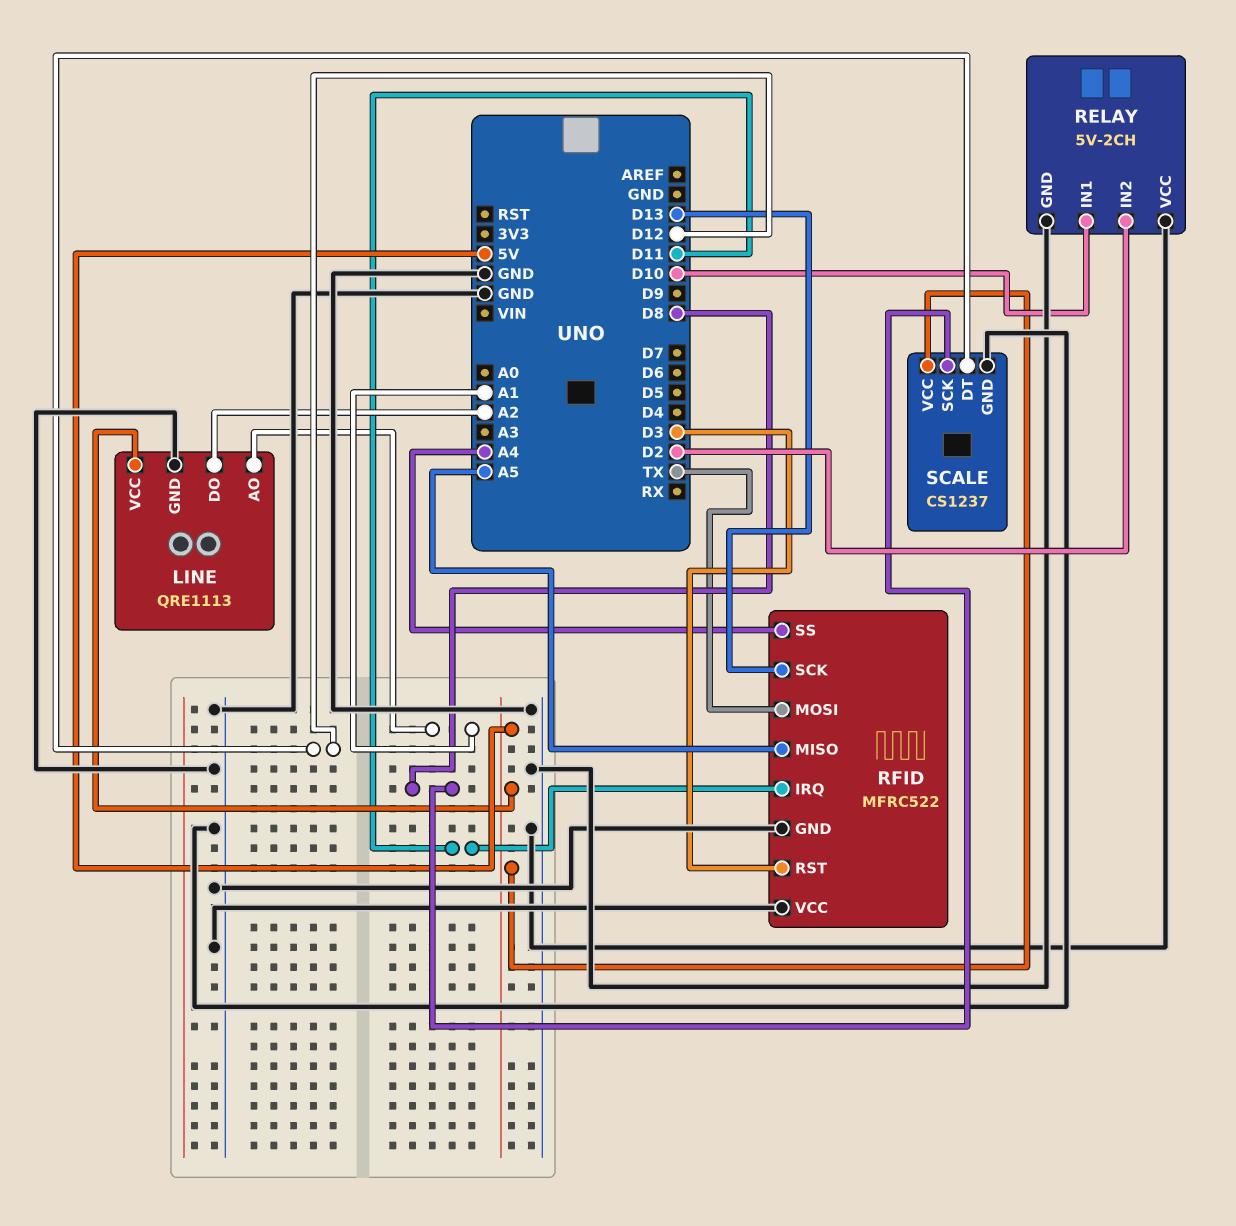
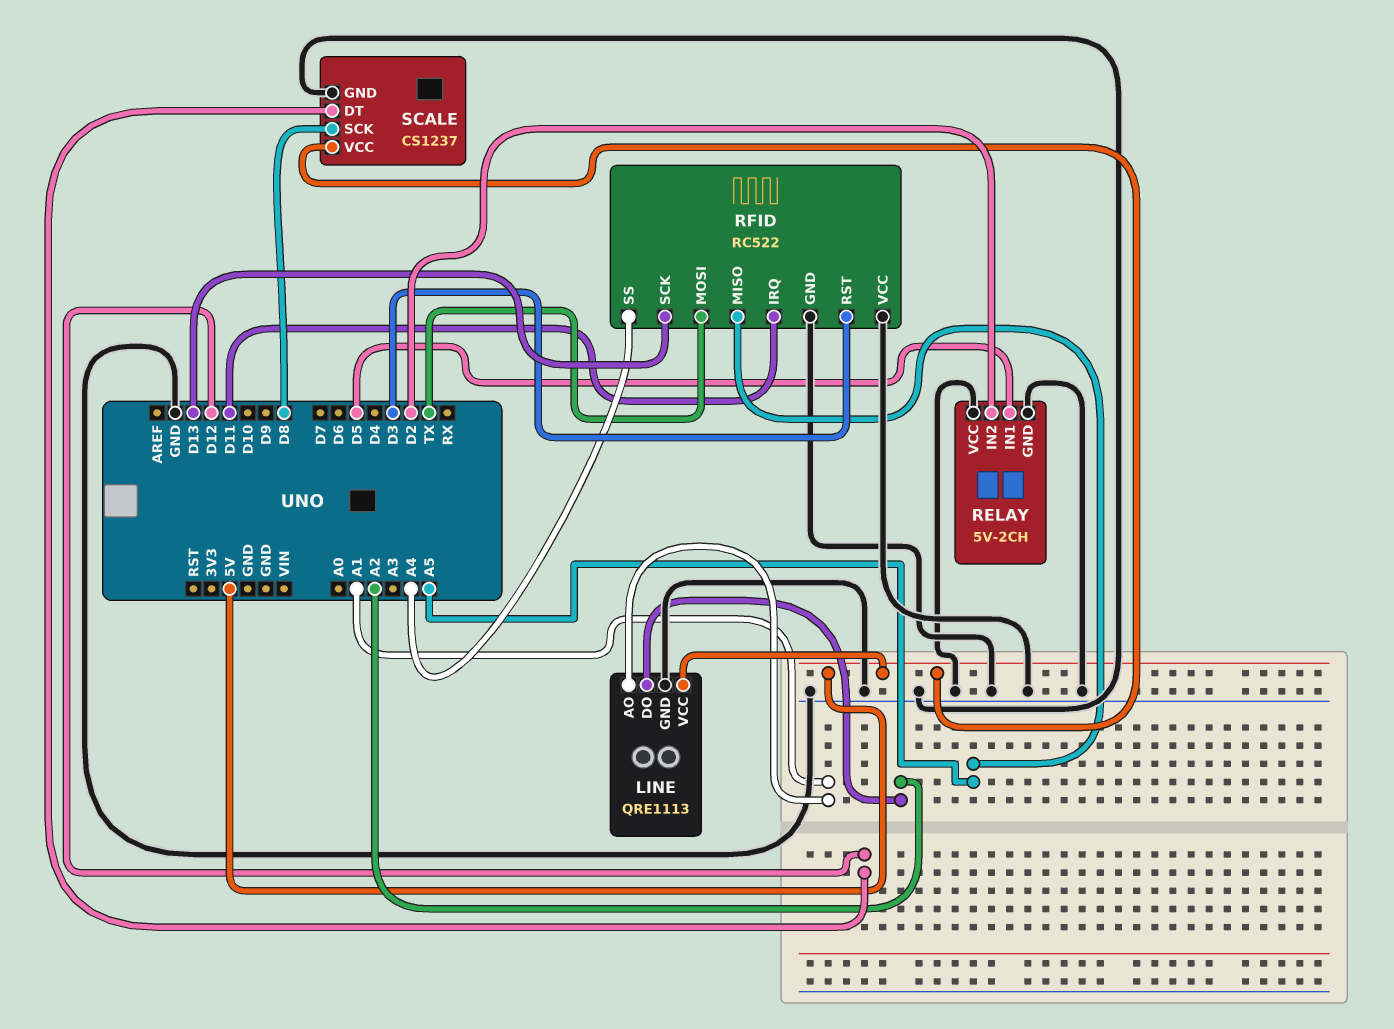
RELAY pin IN1: D10 -> D5
RFID: MFRC522 -> RC522

